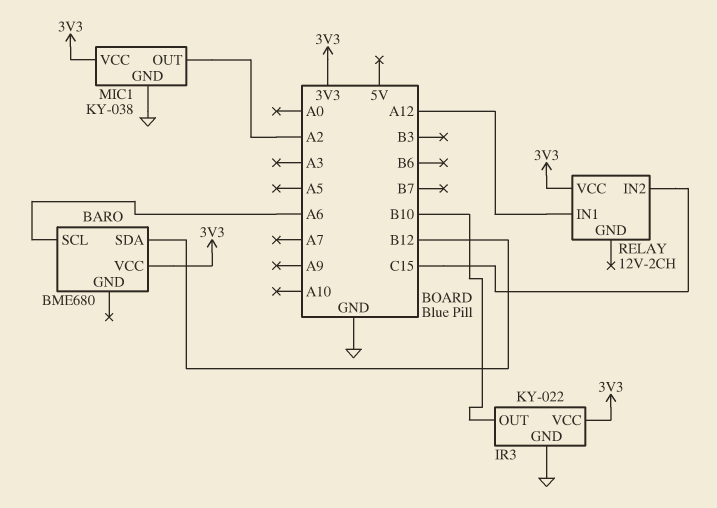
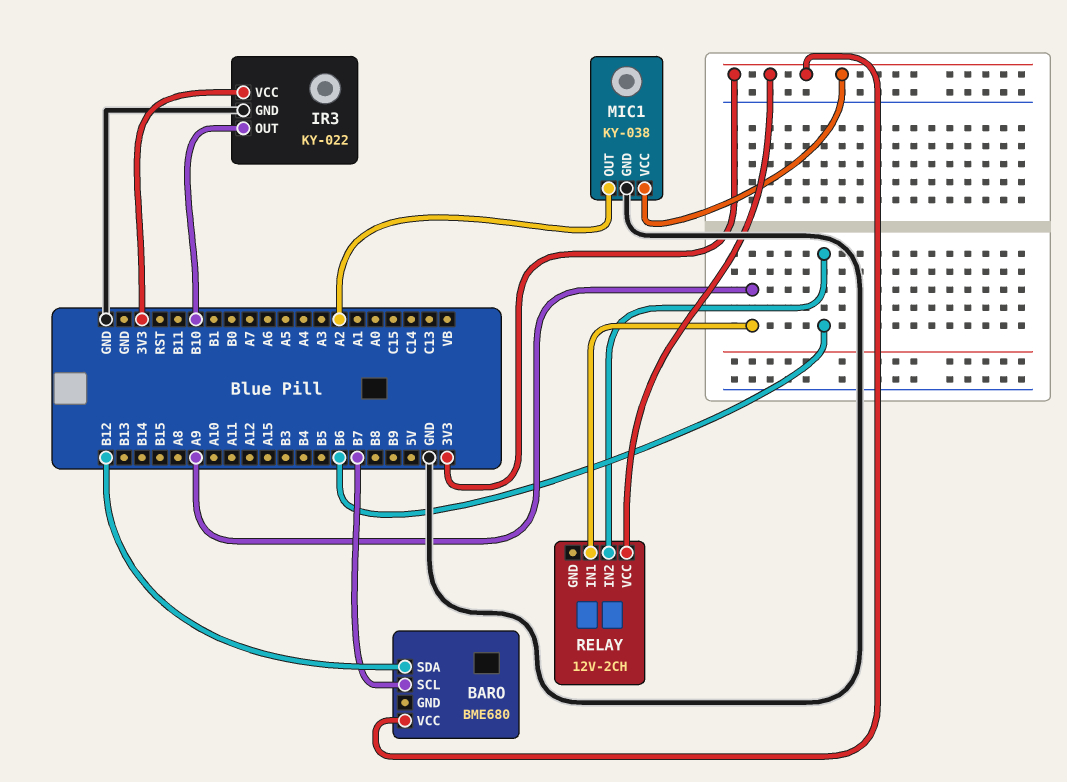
BARO pin SCL: A6 -> B7
RELAY pin IN1: A12 -> A9
RELAY pin IN2: C15 -> B6

